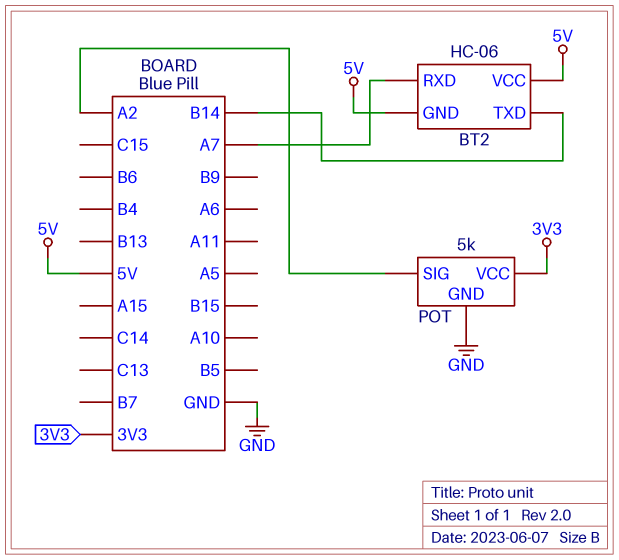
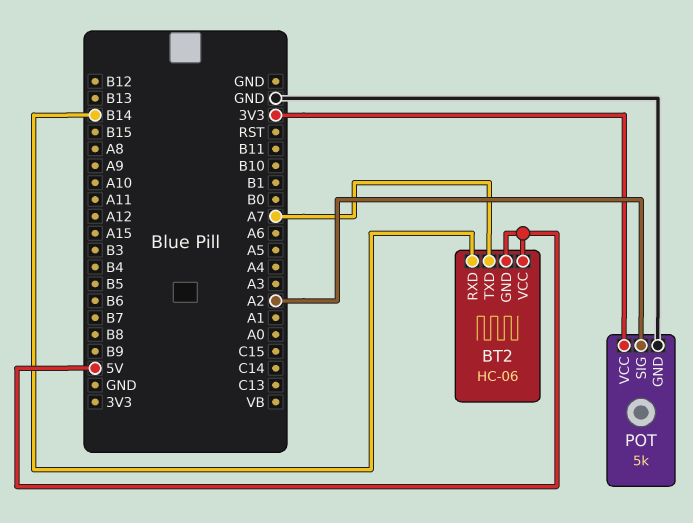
BT2 pin RXD: A7 -> B14
BT2 pin TXD: B14 -> A7

